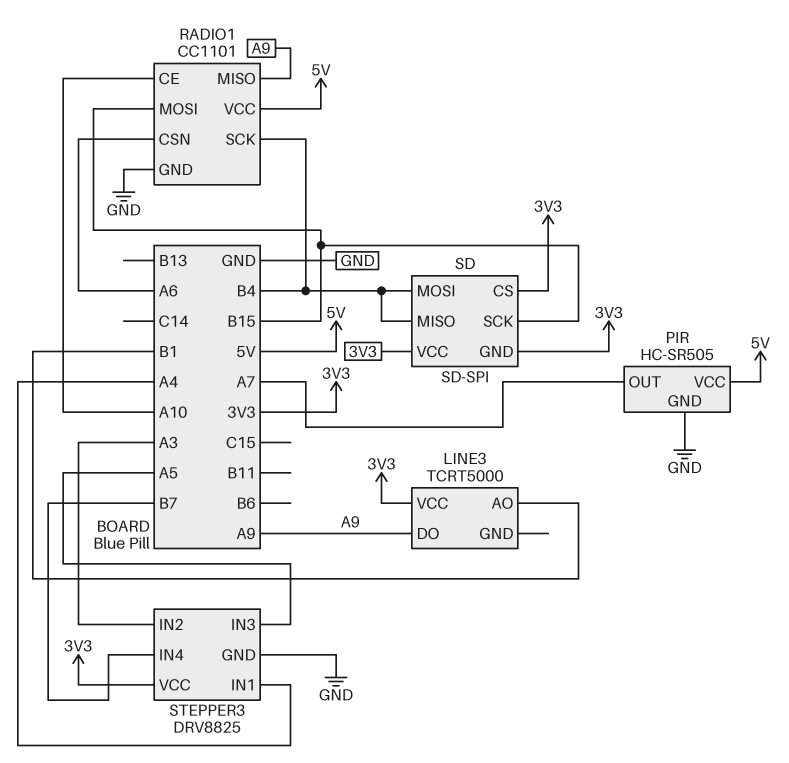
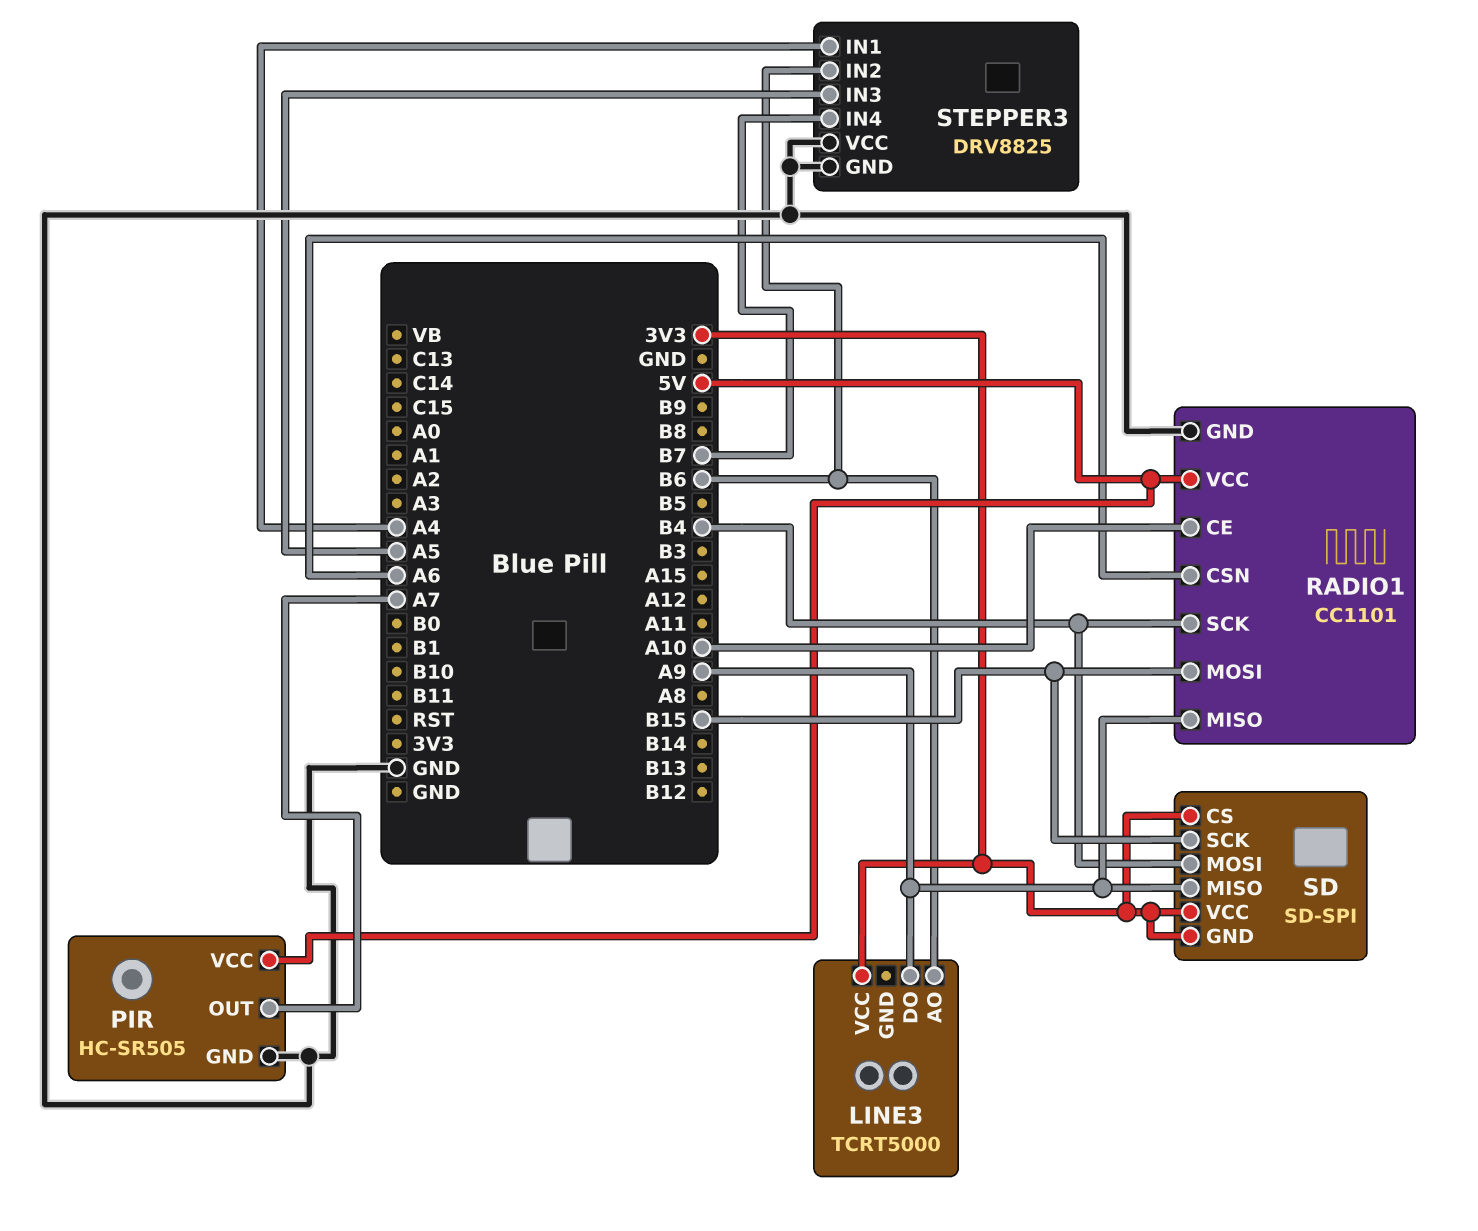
LINE3 pin AO: B1 -> B6
SD pin MISO: B4 -> A9
STEPPER3 pin IN2: A3 -> B6
STEPPER3 pin VCC: 3V3 -> GND

